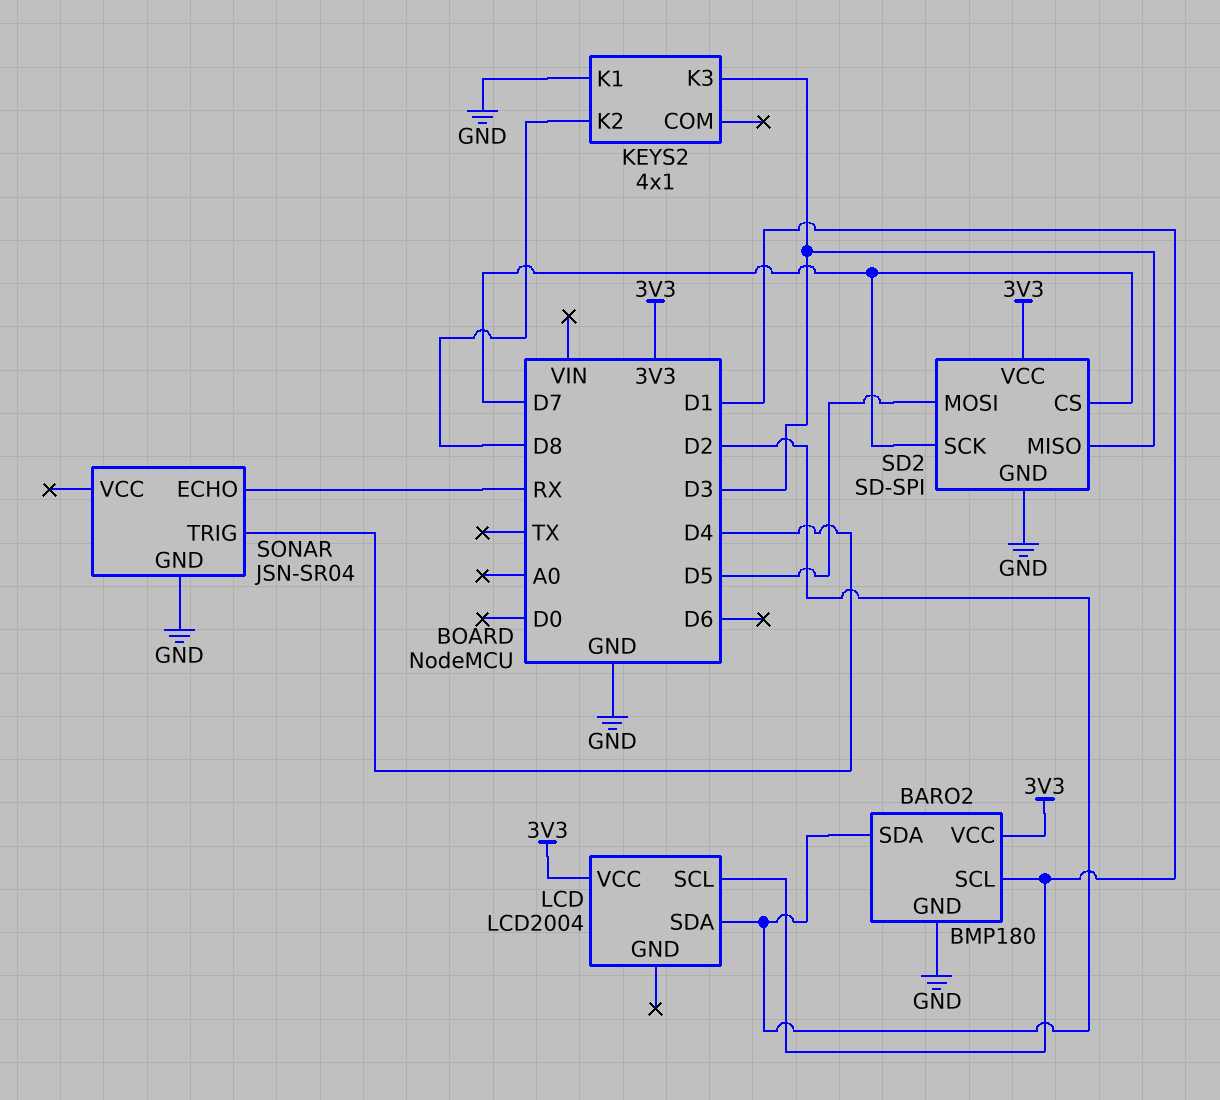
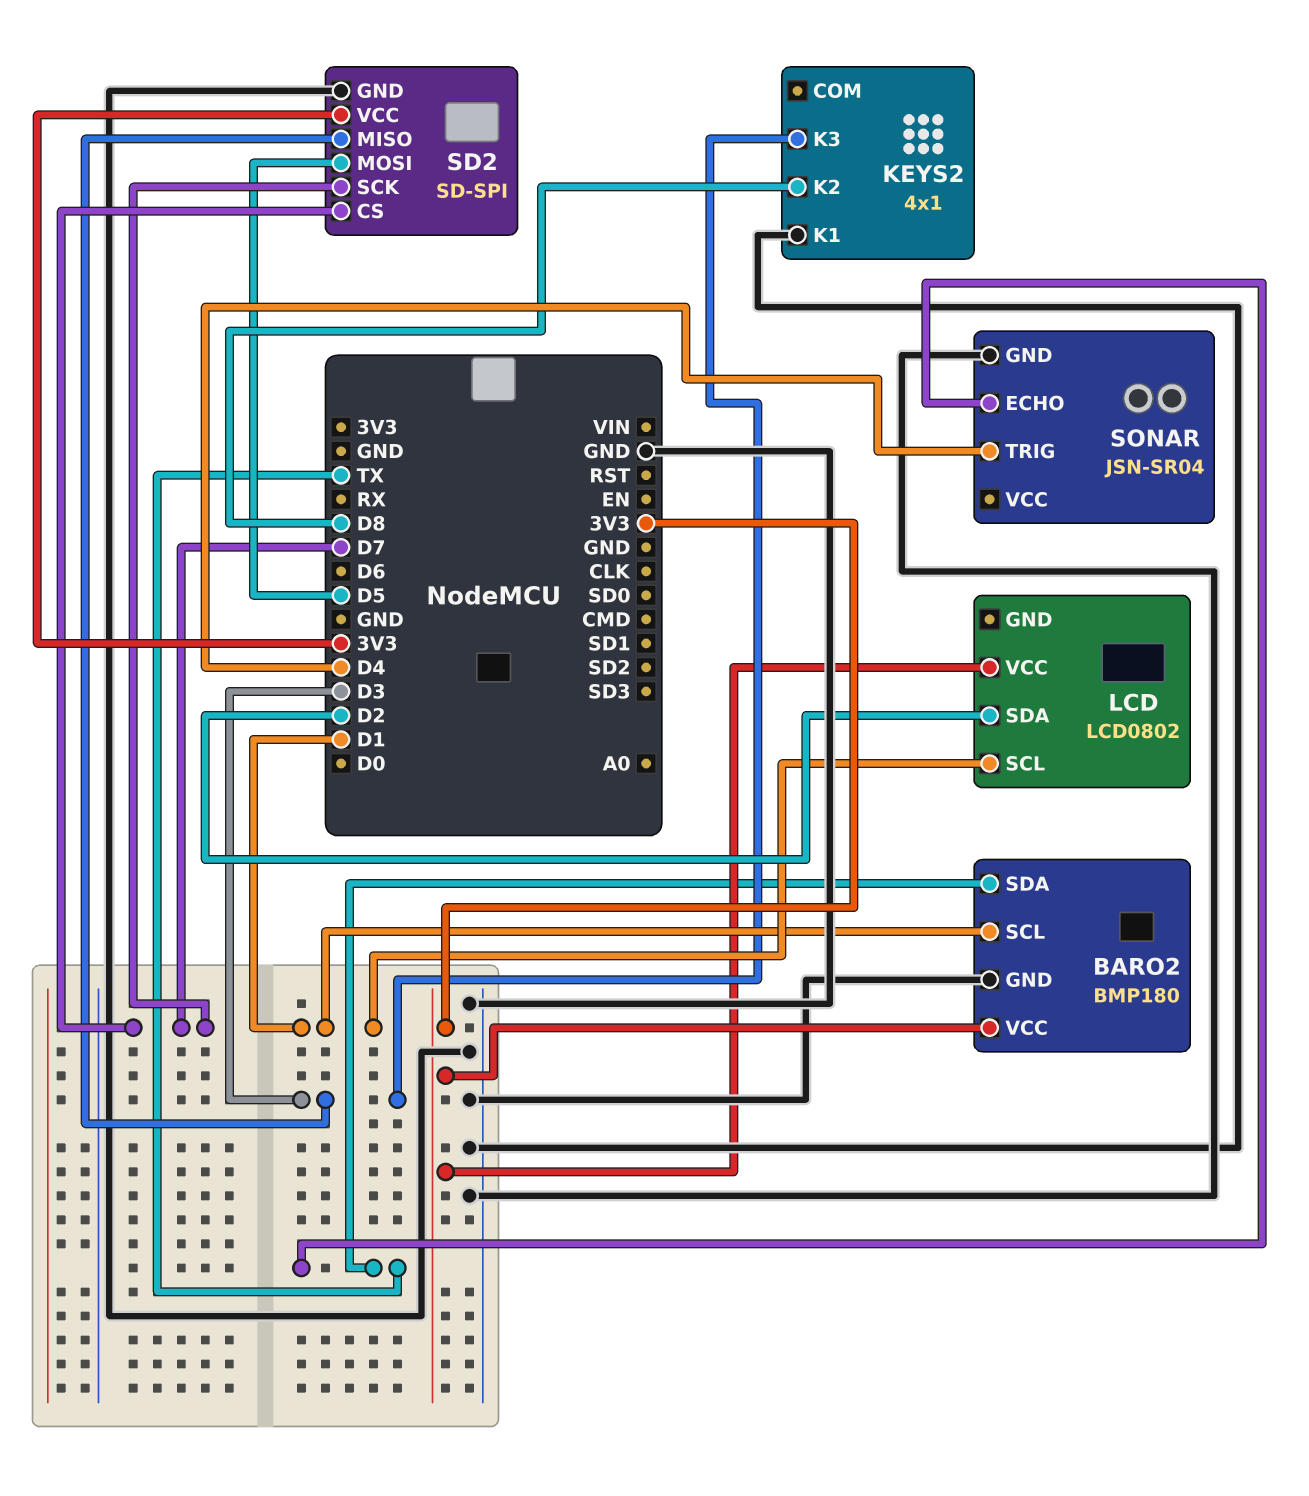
BARO2 pin SDA: D2 -> TX
LCD: LCD2004 -> LCD0802
SONAR pin ECHO: RX -> TX

